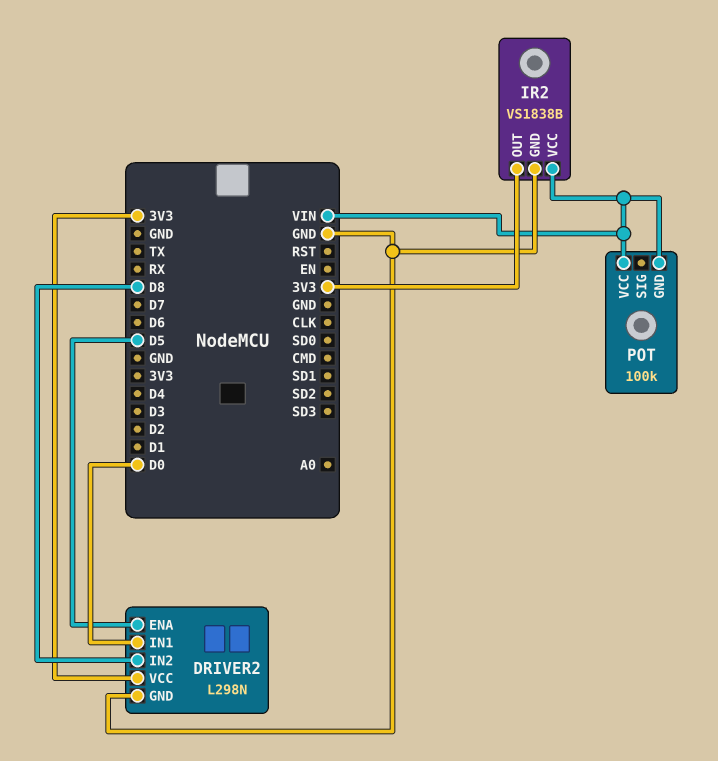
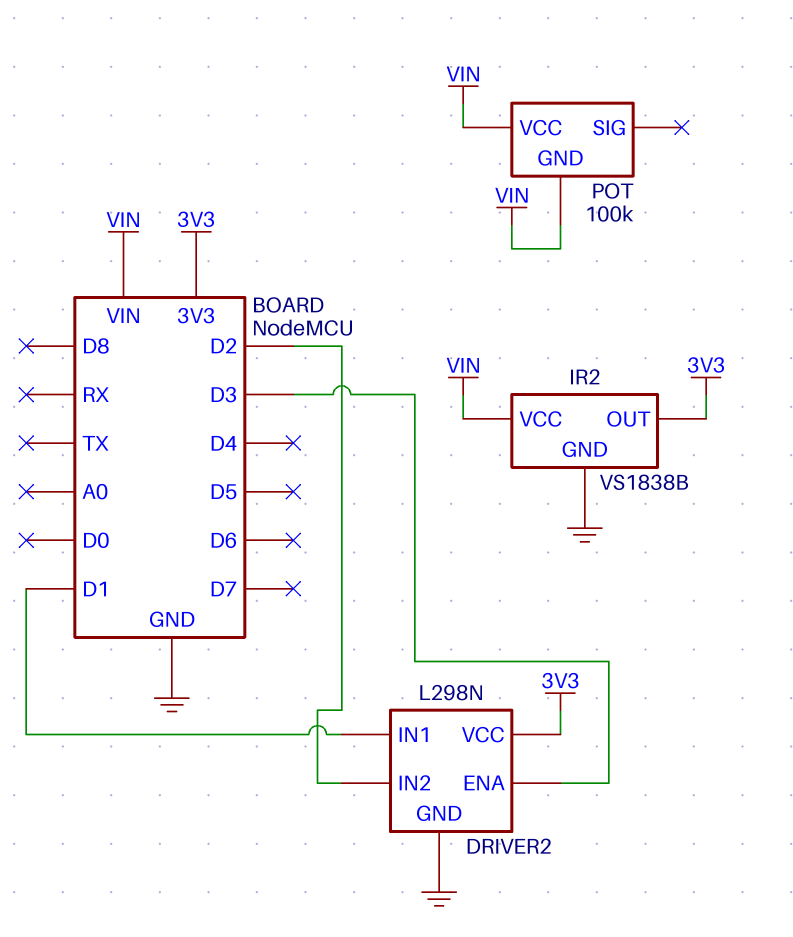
DRIVER2 pin ENA: D5 -> D3
DRIVER2 pin IN1: D0 -> D1
DRIVER2 pin IN2: D8 -> D2

